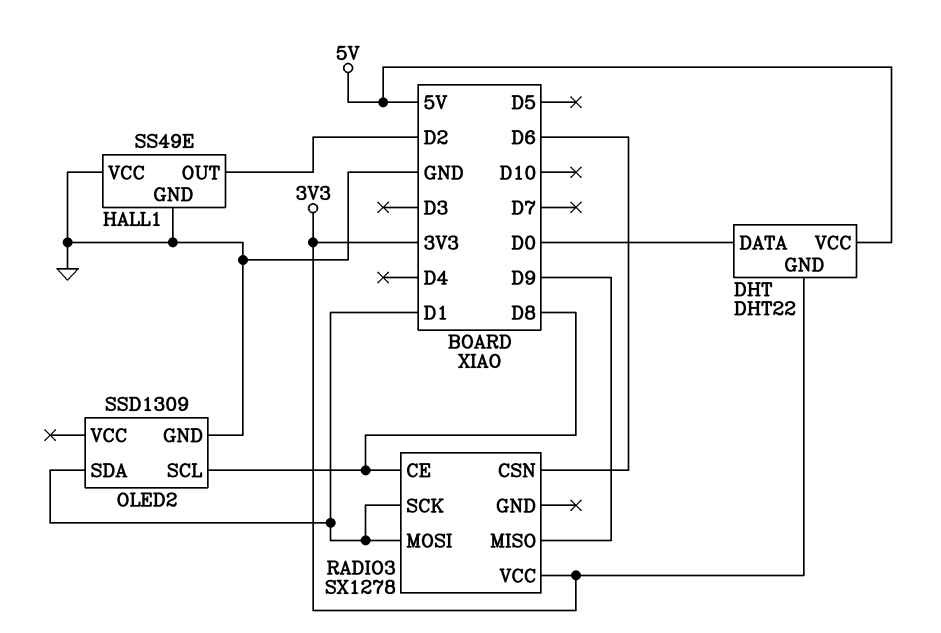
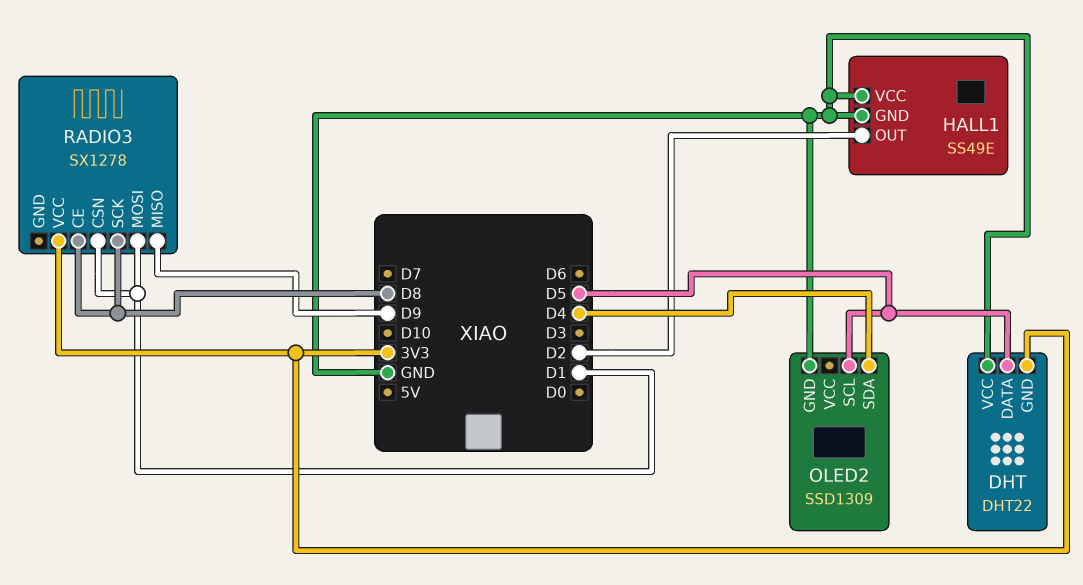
DHT pin DATA: D0 -> D5
DHT pin VCC: 5V -> GND
OLED2 pin SCL: D8 -> D5
OLED2 pin SDA: D1 -> D4
RADIO3 pin CSN: D6 -> D1
RADIO3 pin SCK: D1 -> D8

